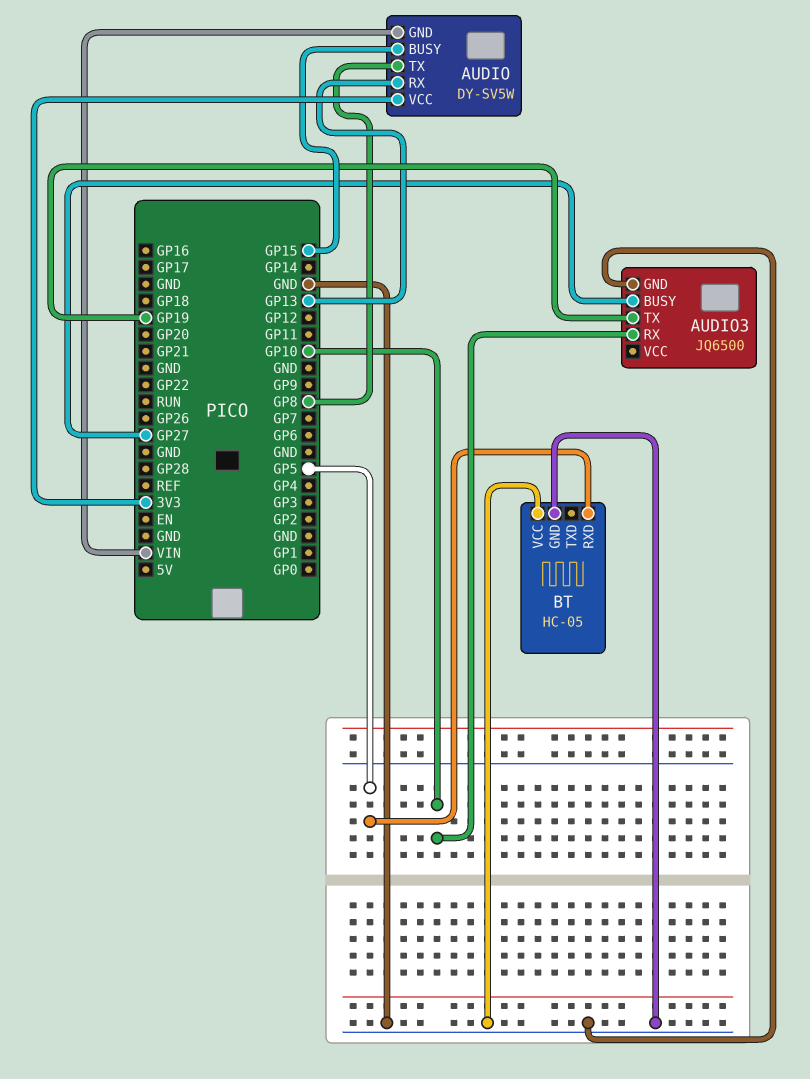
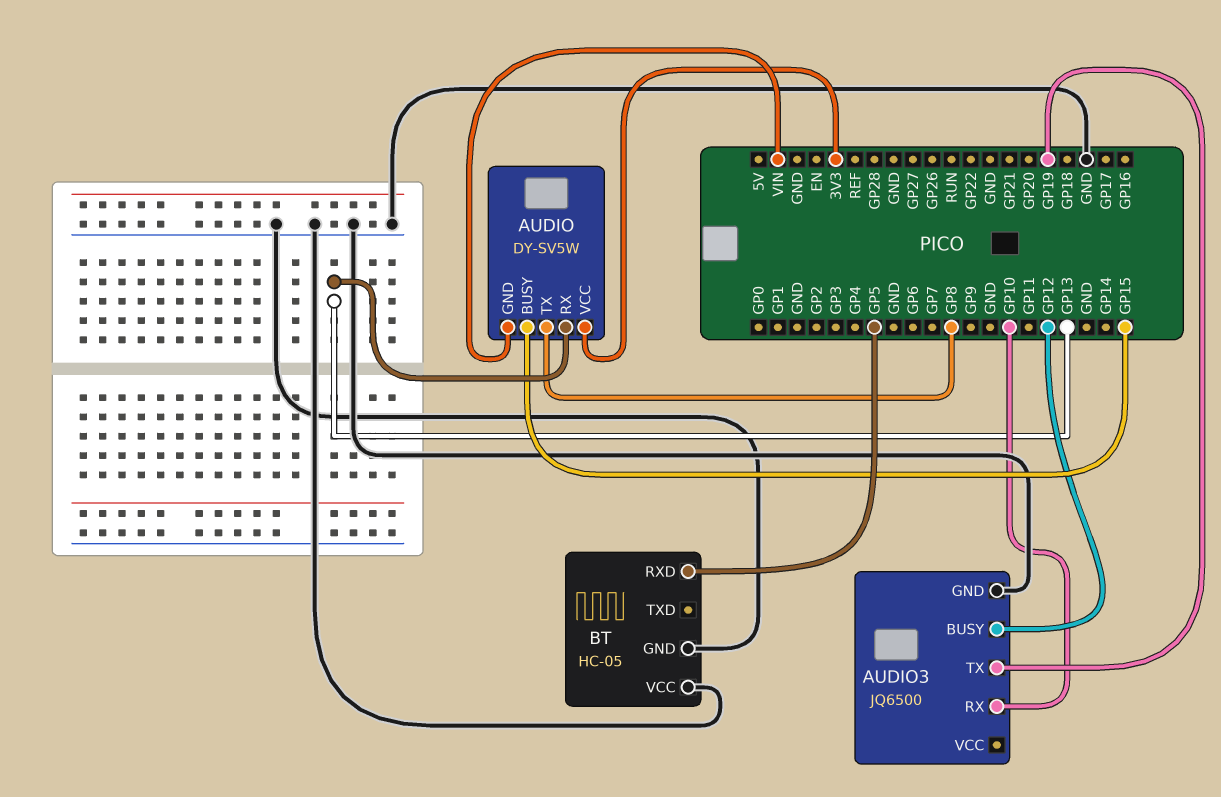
AUDIO3 pin BUSY: GP27 -> GP12

